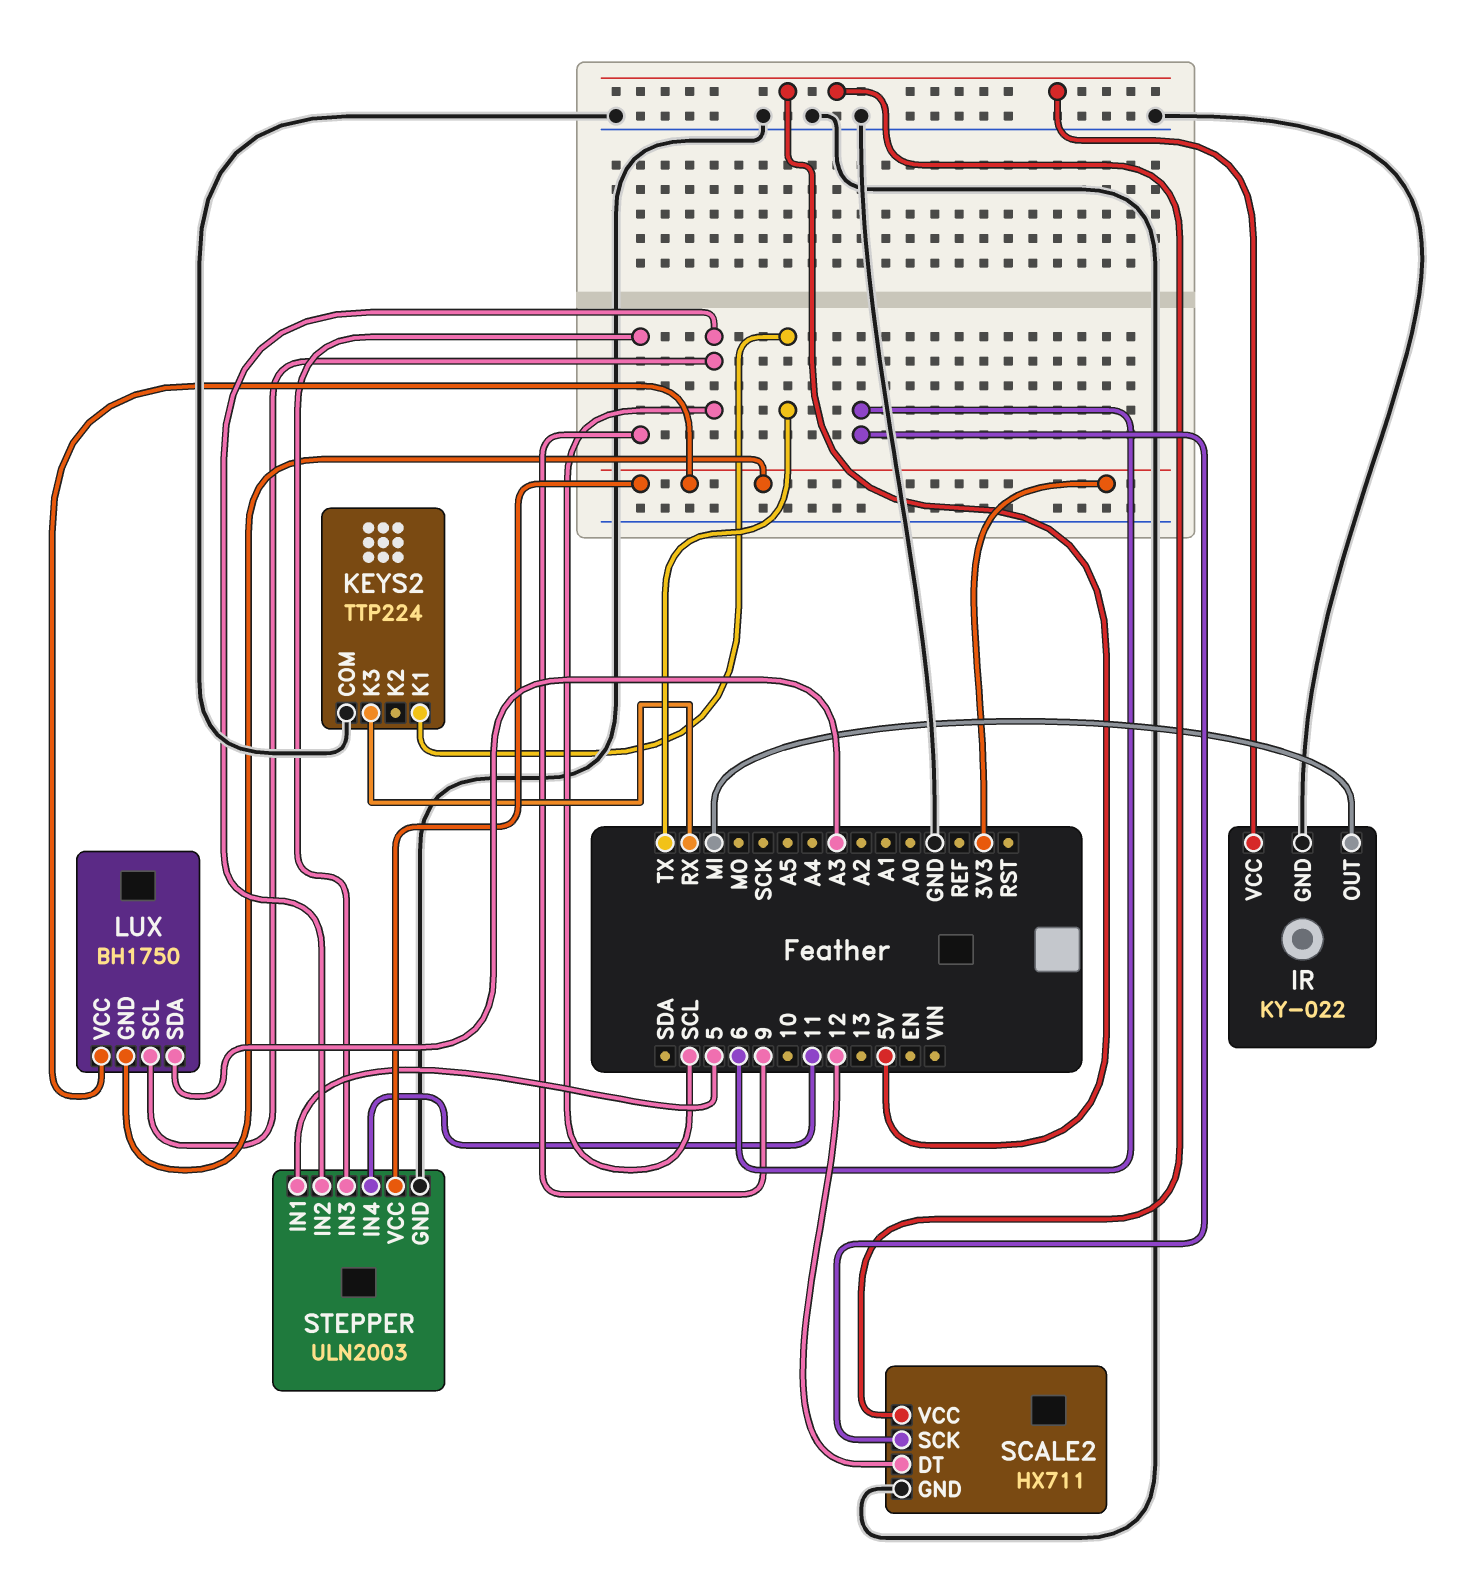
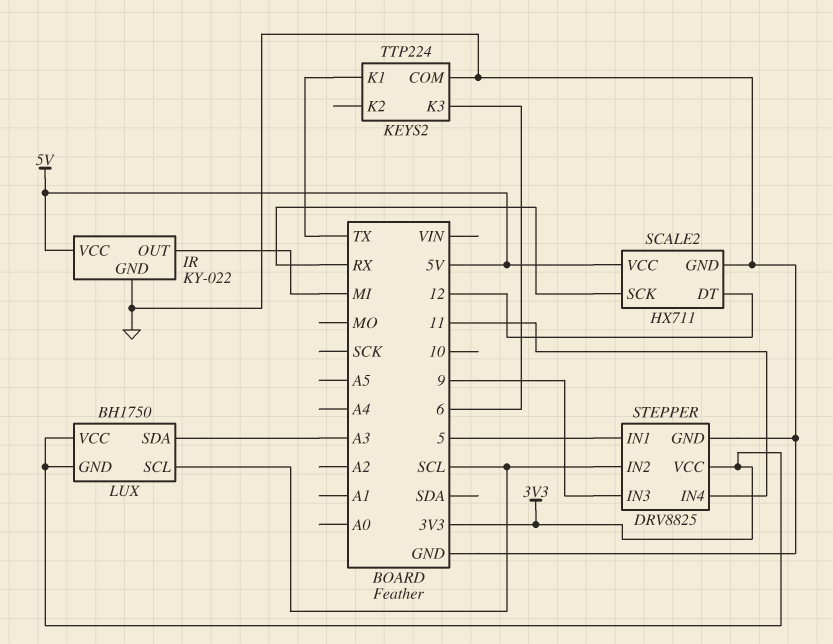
KEYS2 pin K3: RX -> 6
SCALE2 pin SCK: 6 -> RX
STEPPER: ULN2003 -> DRV8825

